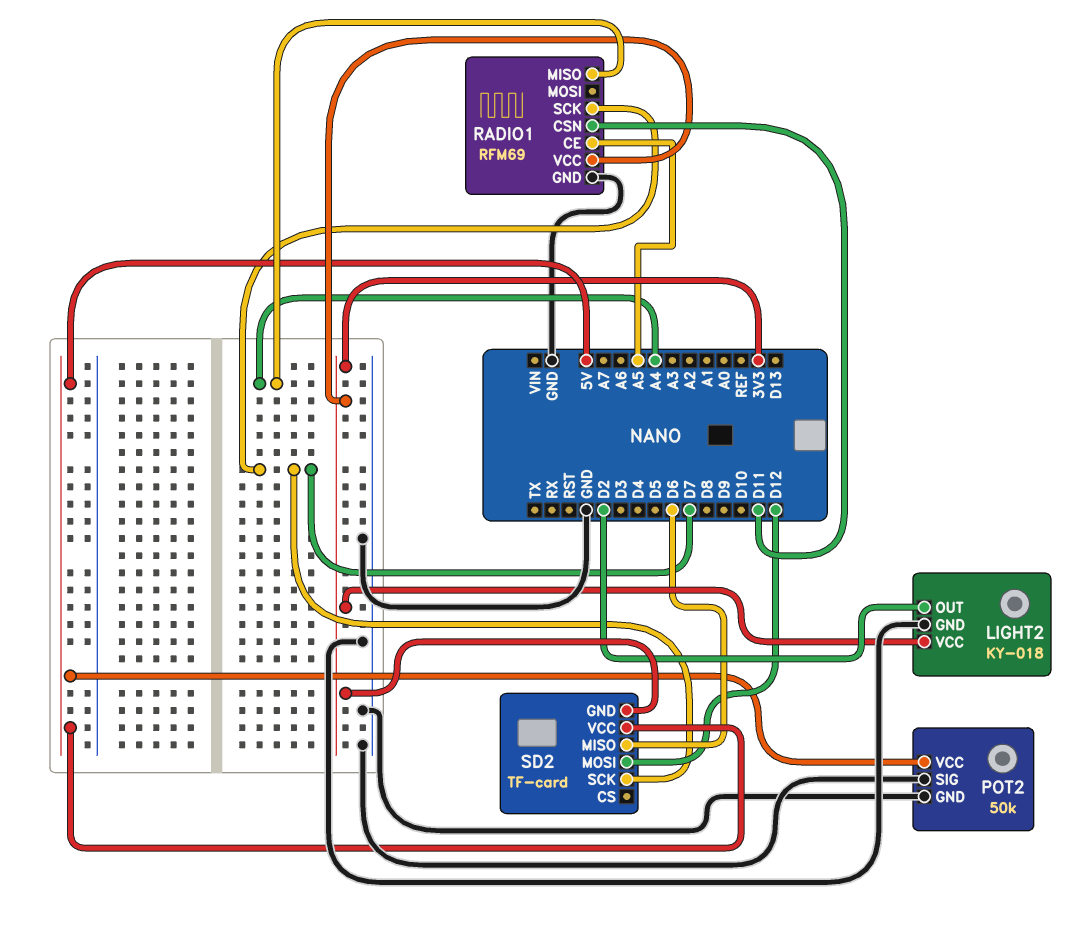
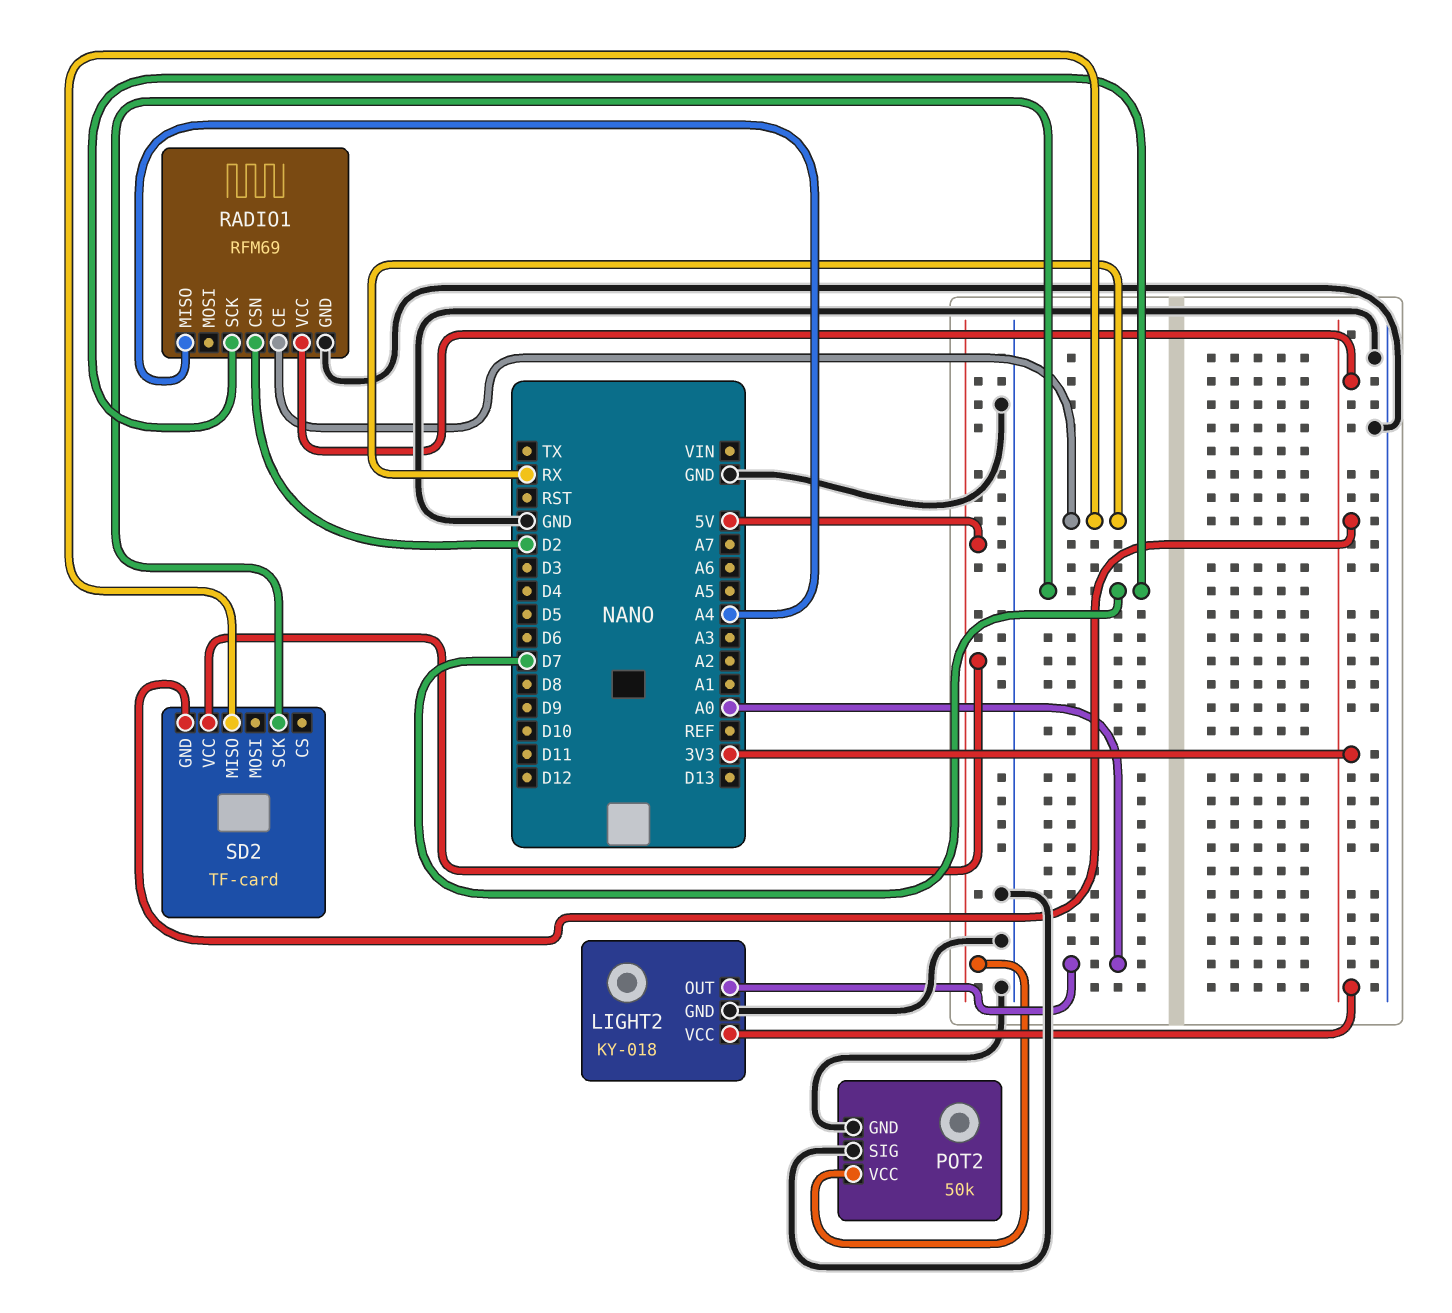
LIGHT2 pin OUT: D2 -> A0
RADIO1 pin CE: A5 -> RX
RADIO1 pin CSN: D11 -> D2
SD2 pin MISO: D6 -> RX
SD2 pin MOSI: D12 -> none

